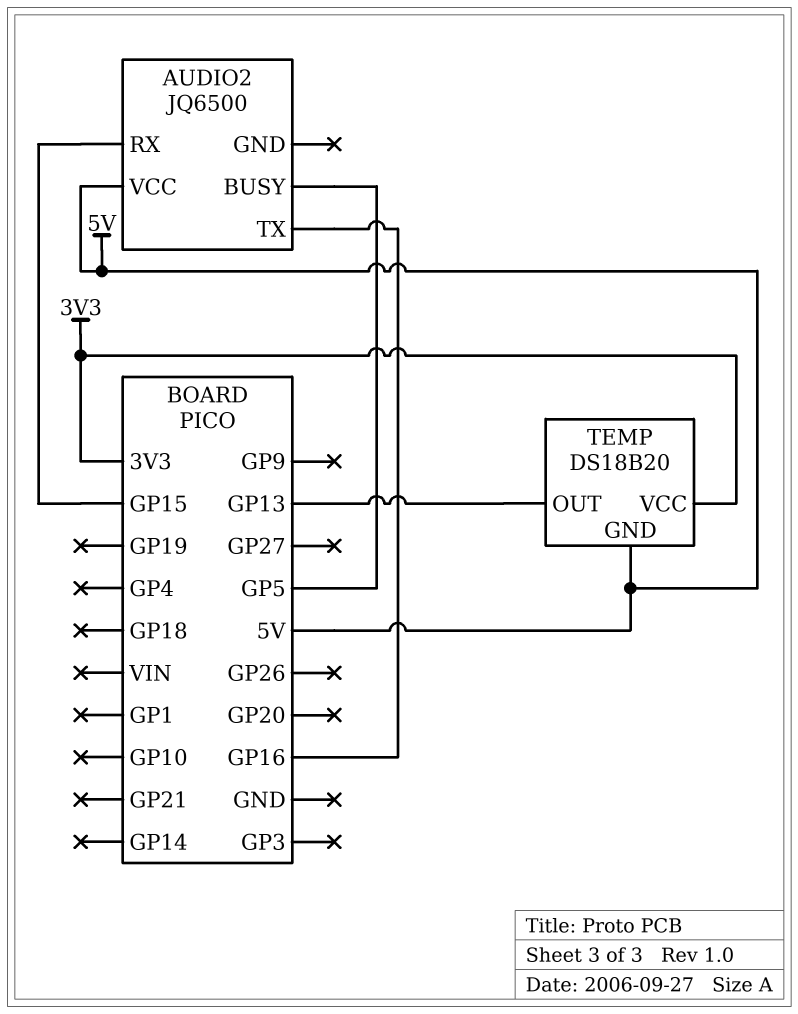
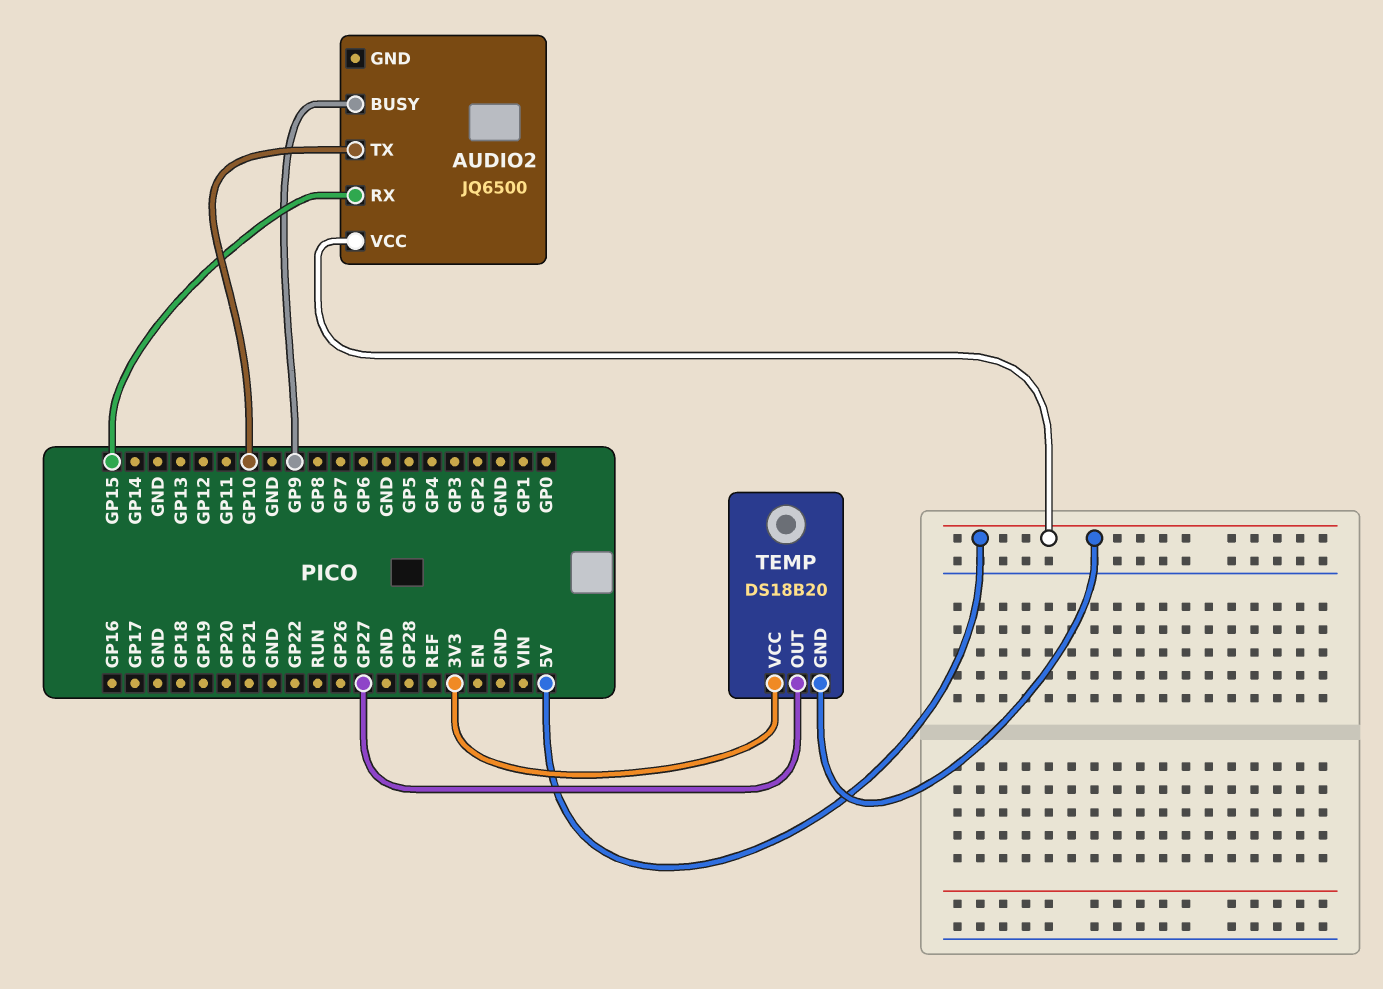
AUDIO2 pin BUSY: GP5 -> GP9
AUDIO2 pin TX: GP16 -> GP10
TEMP pin OUT: GP13 -> GP27

